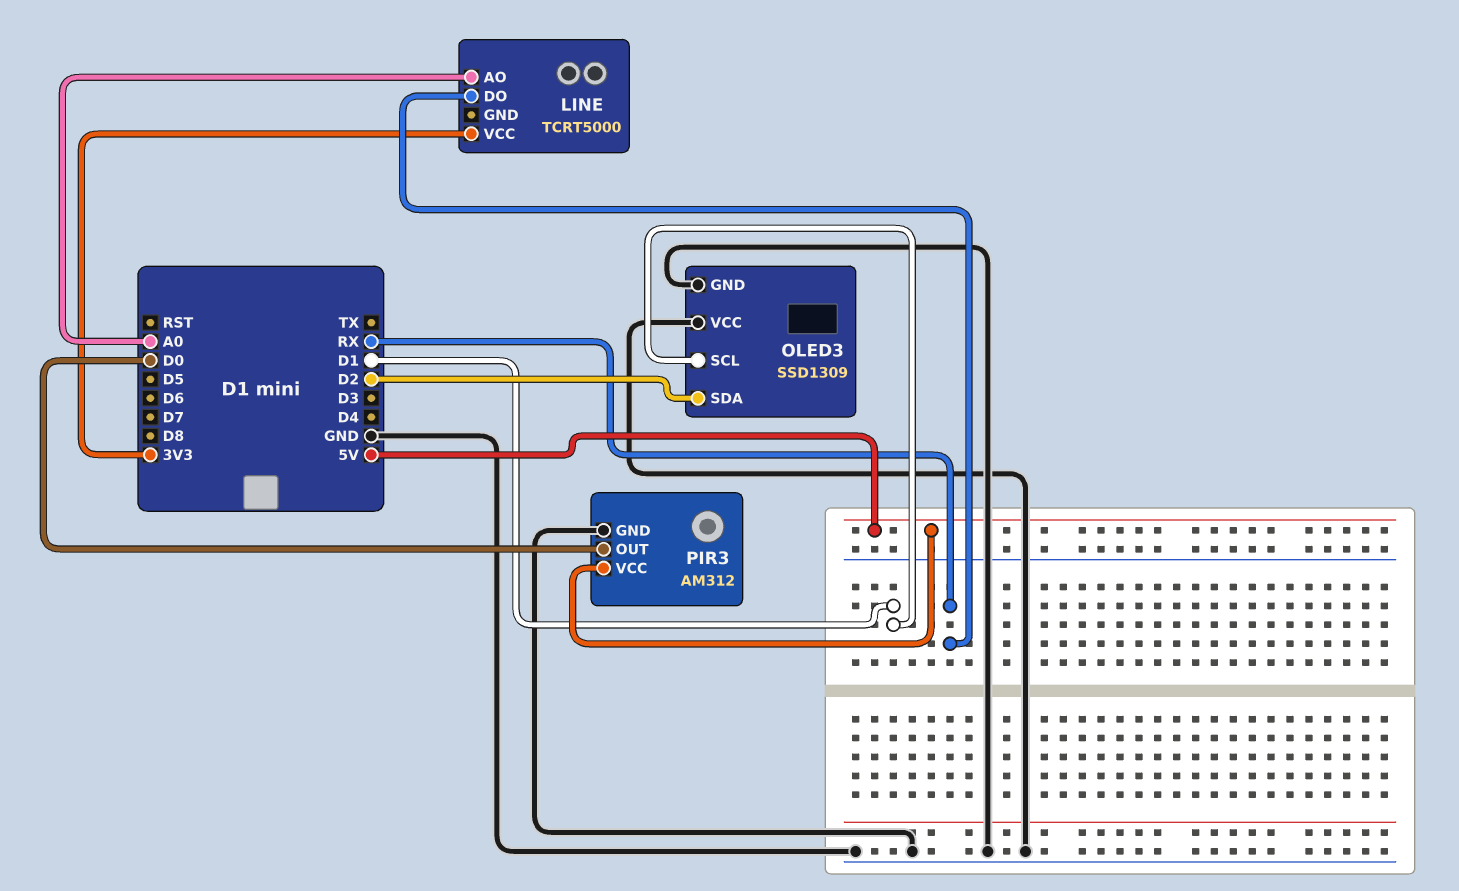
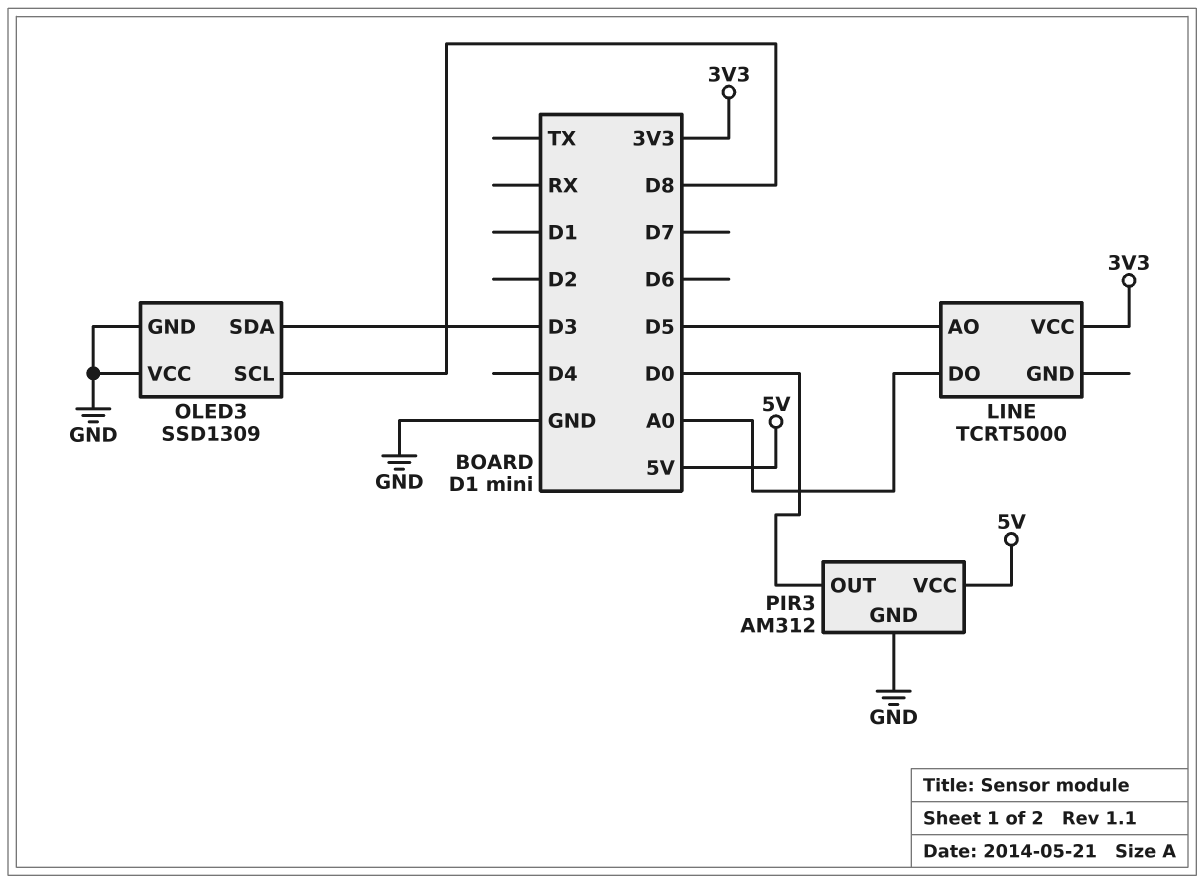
LINE pin AO: A0 -> D5
LINE pin DO: RX -> A0
OLED3 pin SCL: D1 -> D8
OLED3 pin SDA: D2 -> D3

